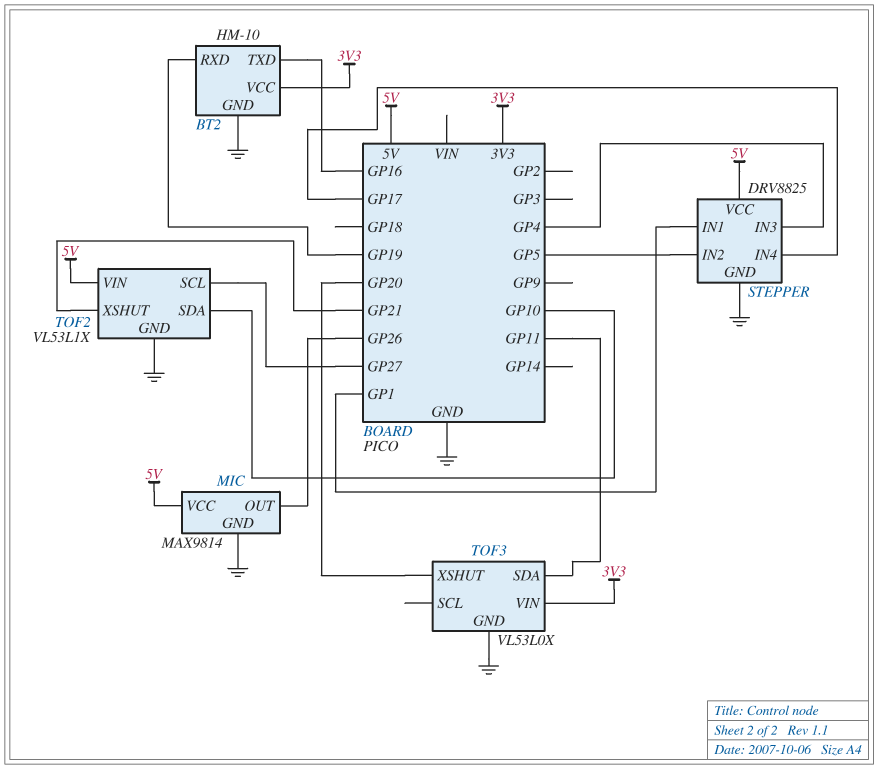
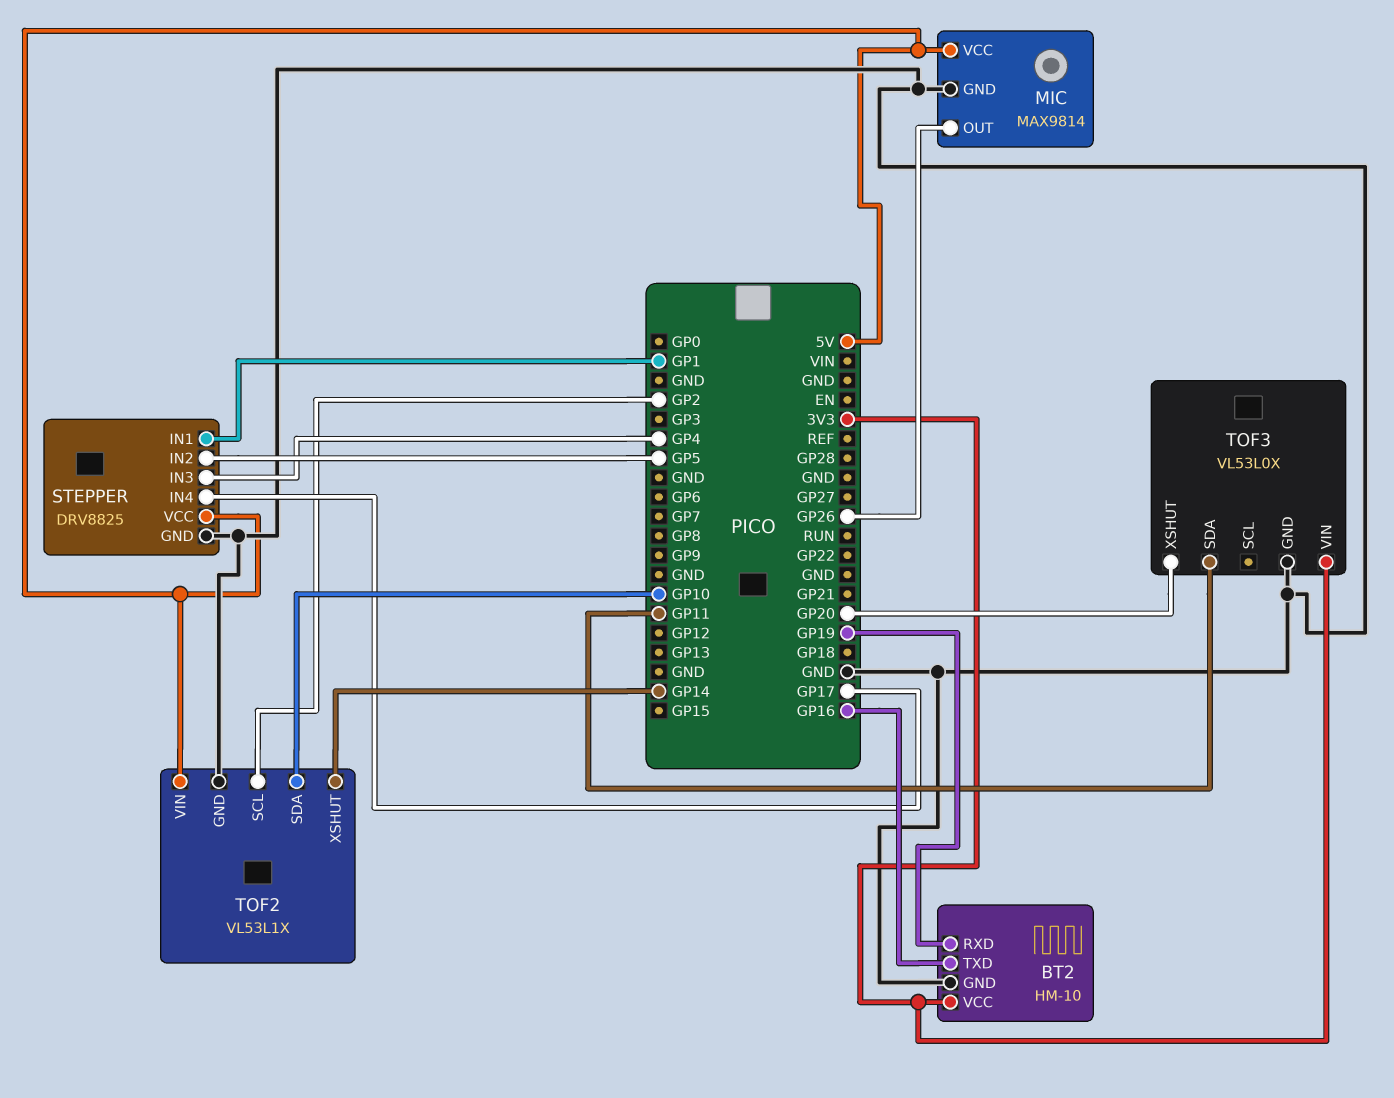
TOF2 pin SCL: GP27 -> GP2
TOF2 pin XSHUT: GP21 -> GP14

